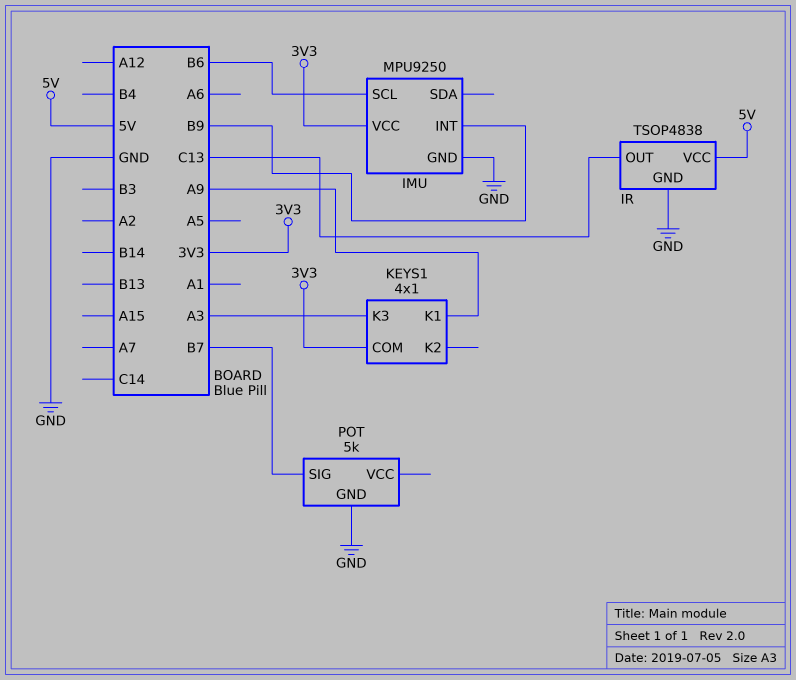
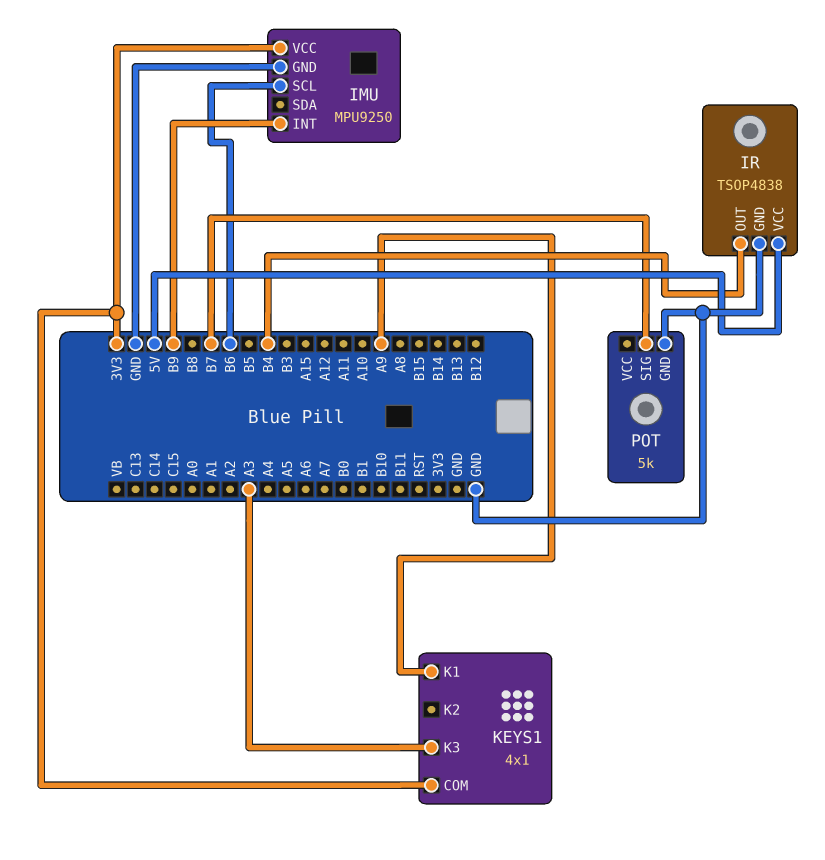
IR pin OUT: C13 -> B4

